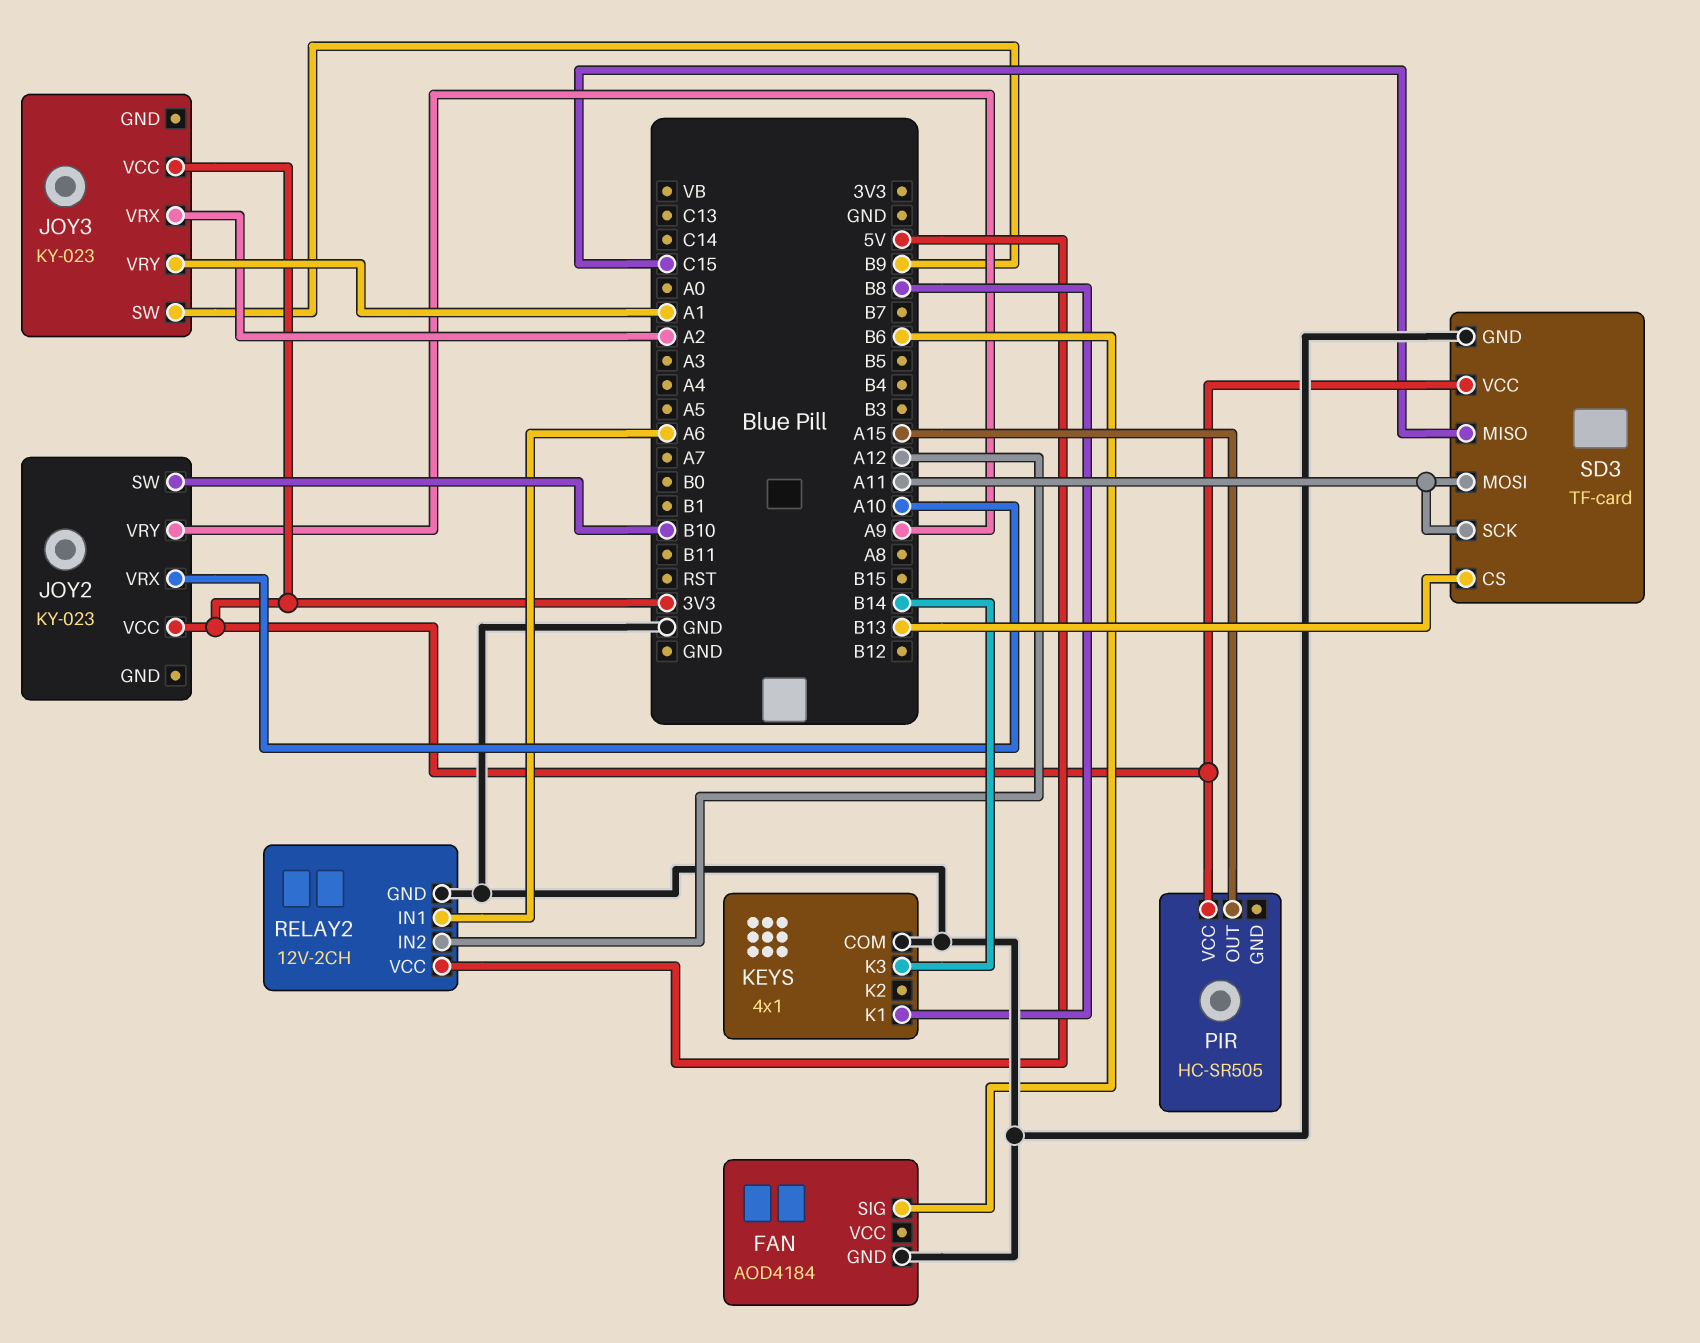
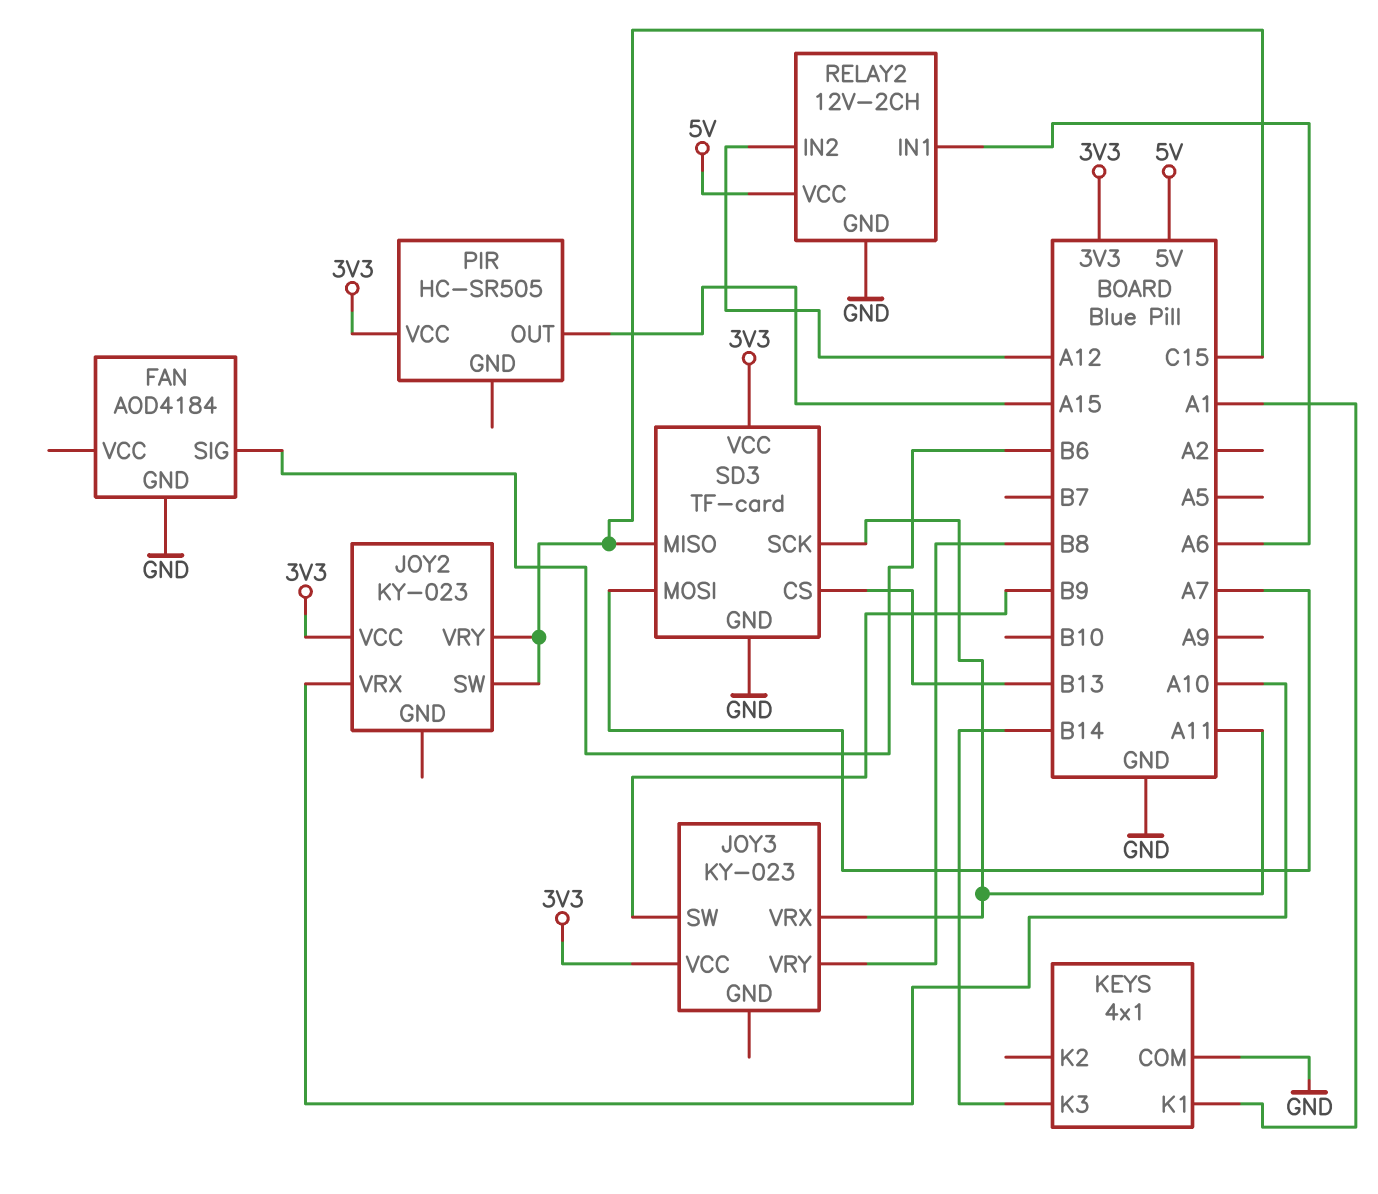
JOY2 pin SW: B10 -> C15
JOY2 pin VRY: A9 -> C15
JOY3 pin VRX: A2 -> A11
JOY3 pin VRY: A1 -> B8
KEYS pin K1: B8 -> A1
SD3 pin MOSI: A11 -> A7

